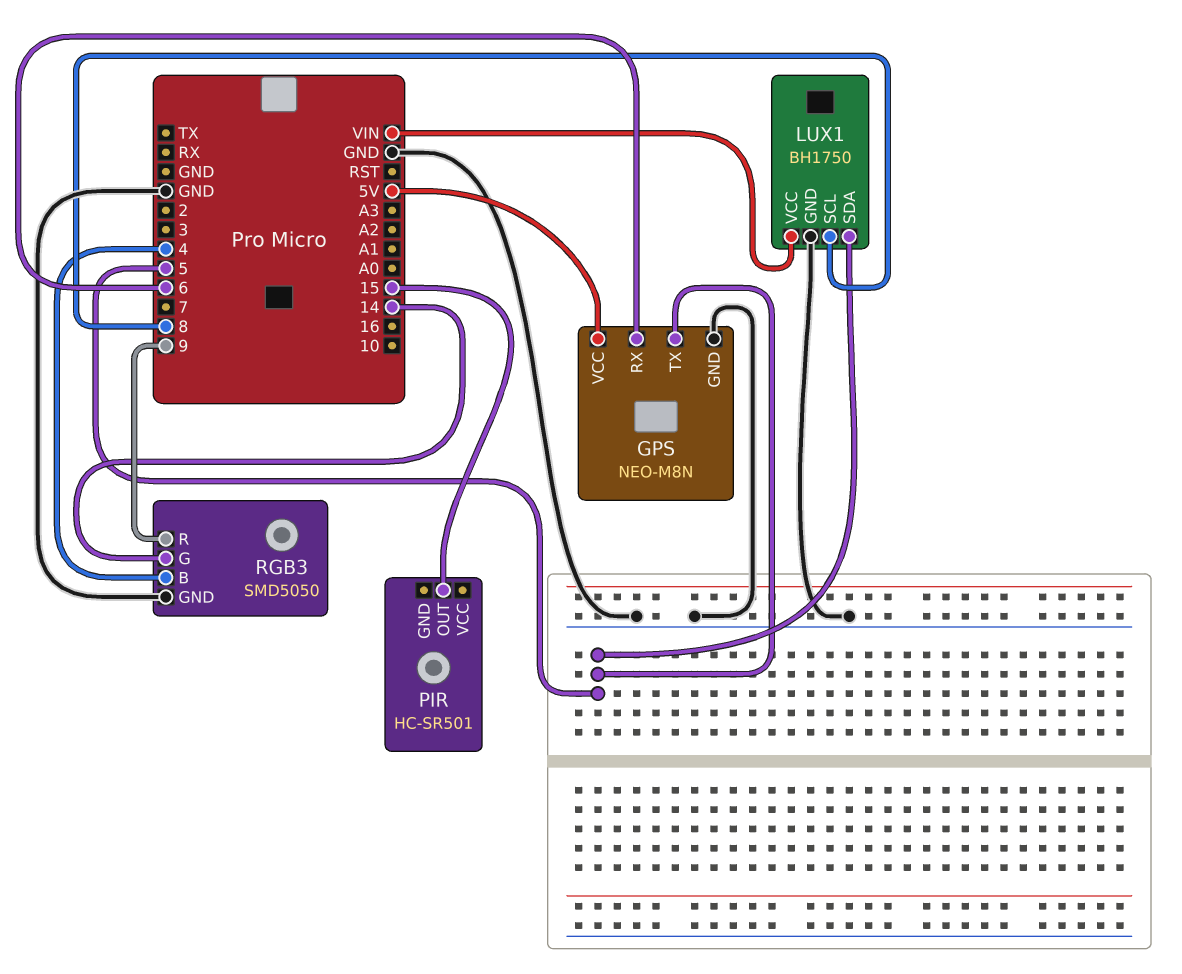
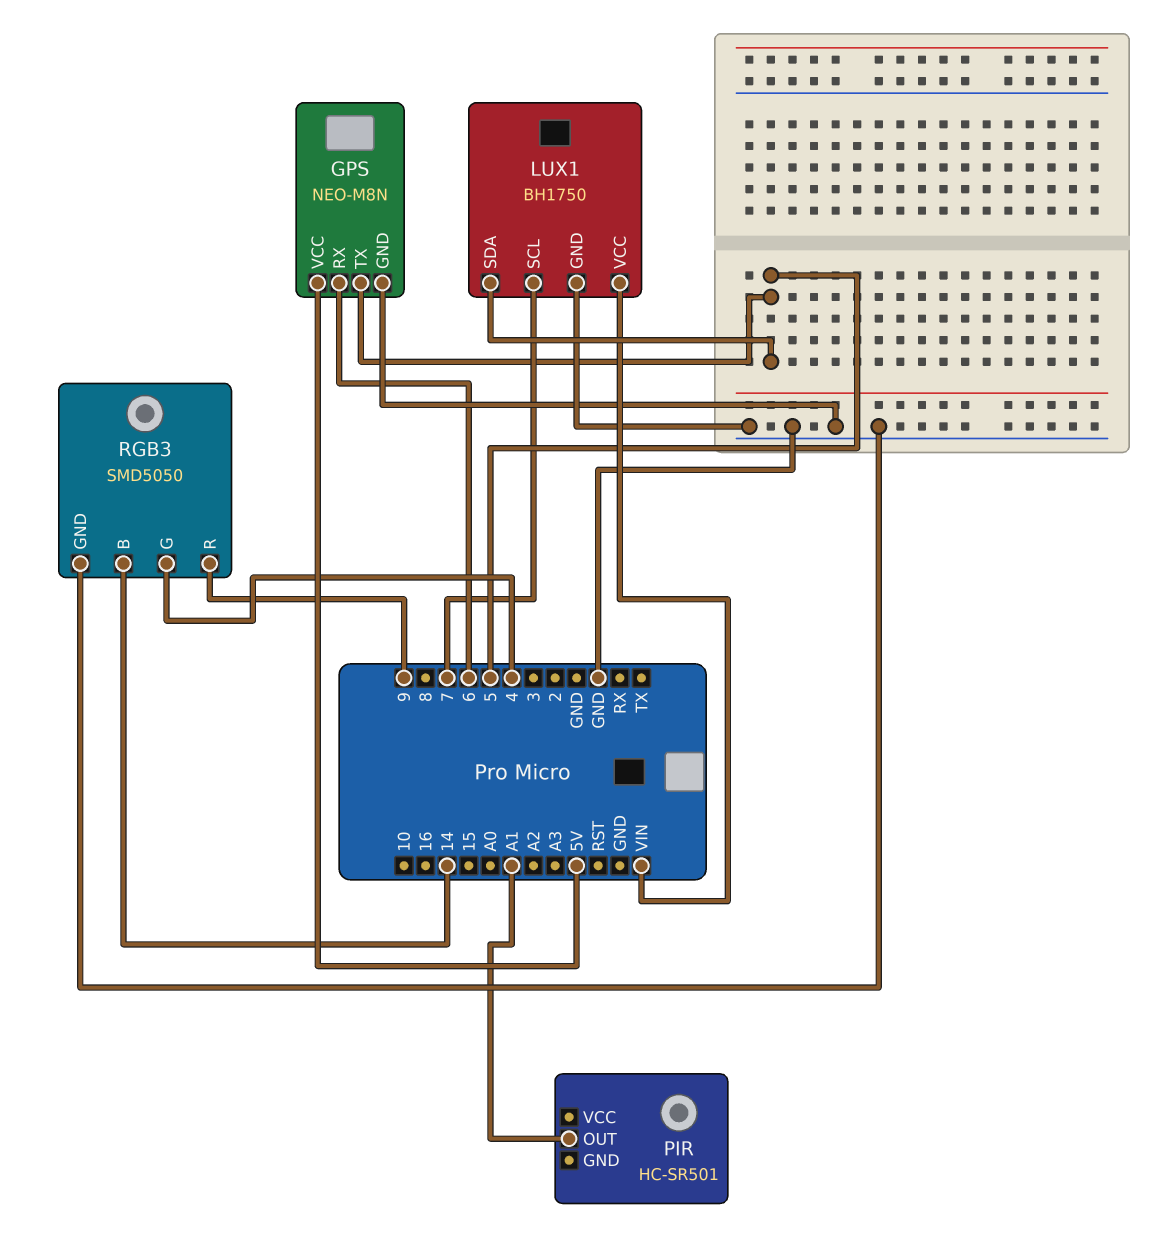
LUX1 pin SCL: 8 -> 7
PIR pin OUT: 15 -> A1
RGB3 pin B: 4 -> 14
RGB3 pin G: 14 -> 4

